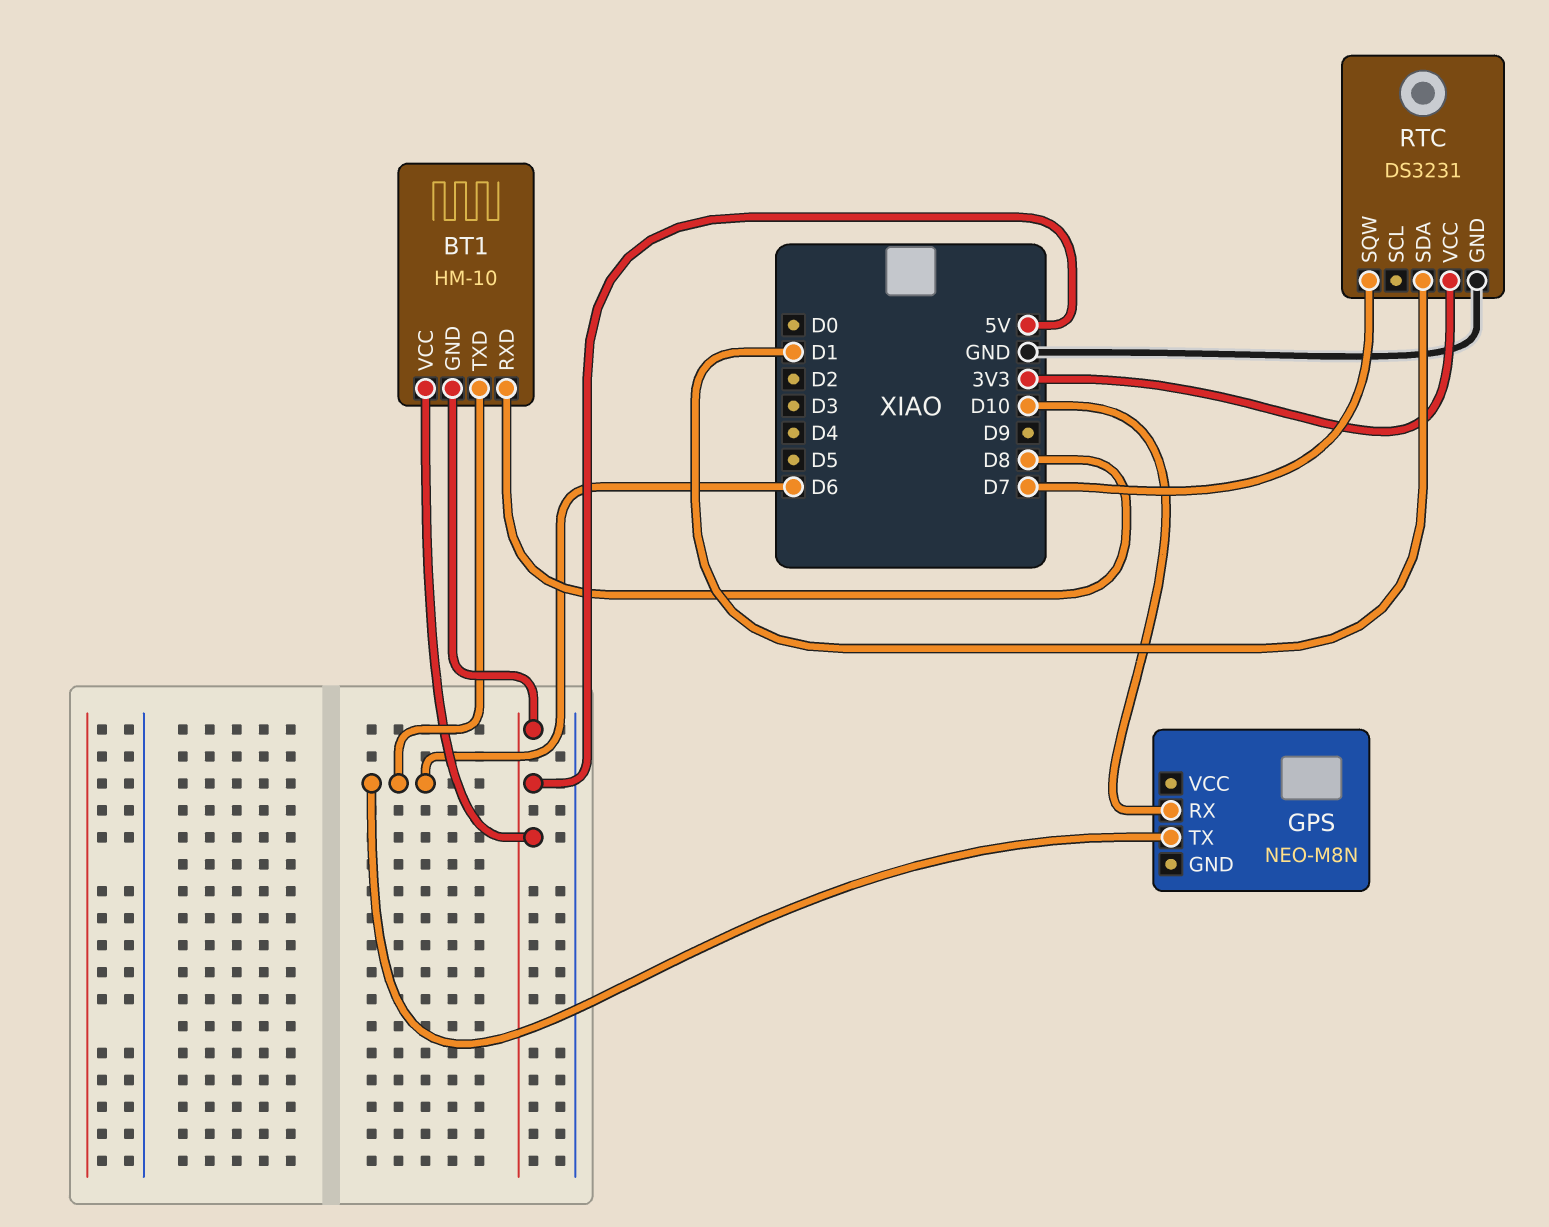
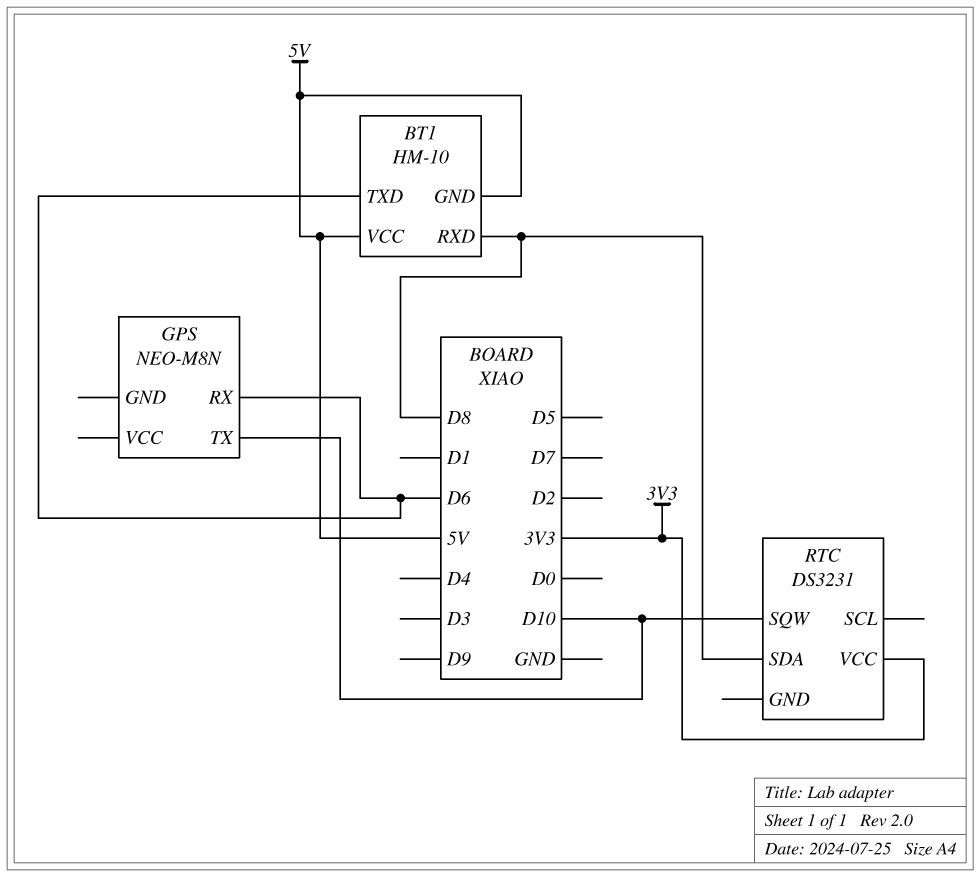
GPS pin RX: D10 -> D6
GPS pin TX: D6 -> D10
RTC pin GND: GND -> none
RTC pin SDA: D1 -> D8
RTC pin SQW: D7 -> D10

